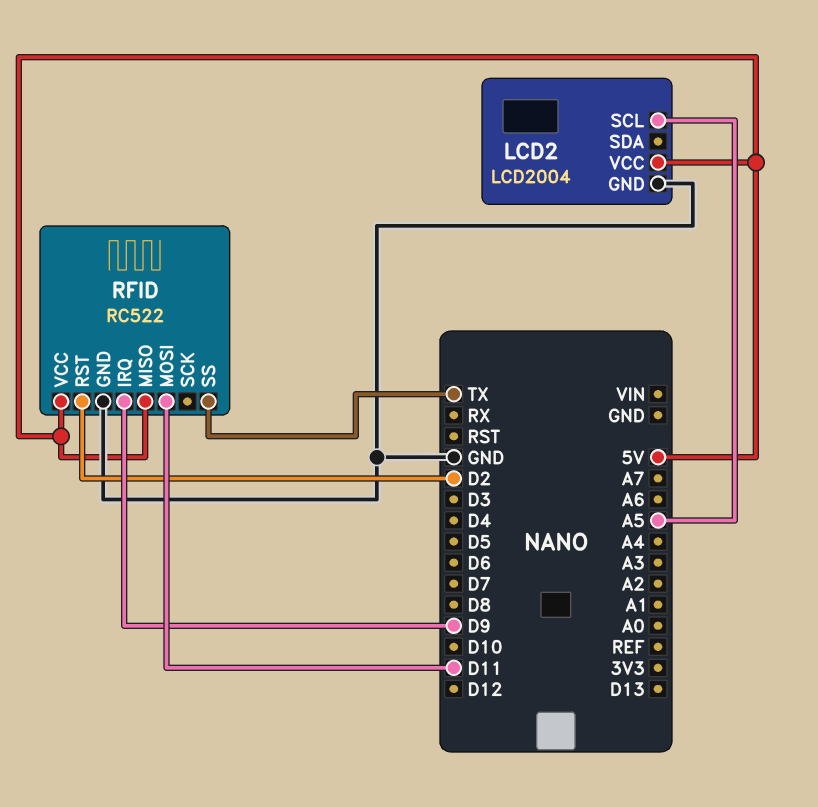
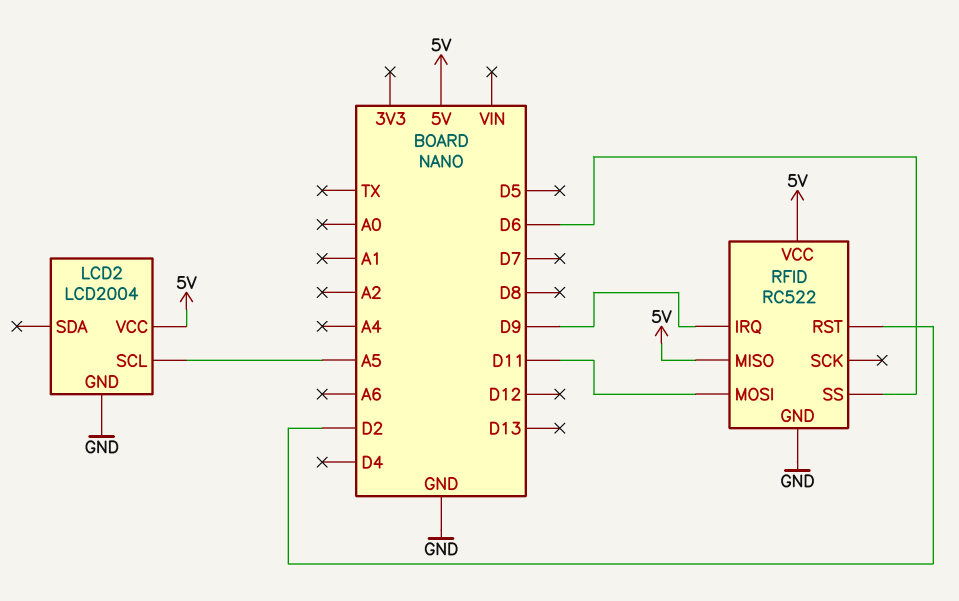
RFID pin SS: TX -> D6

